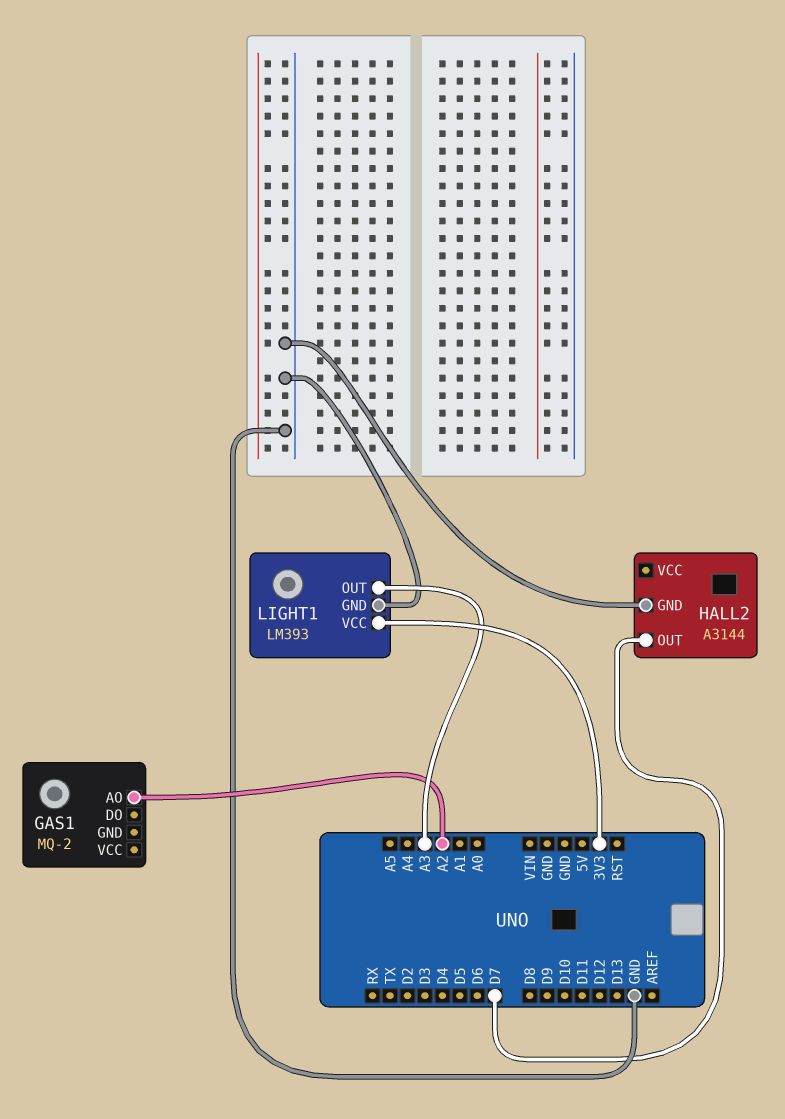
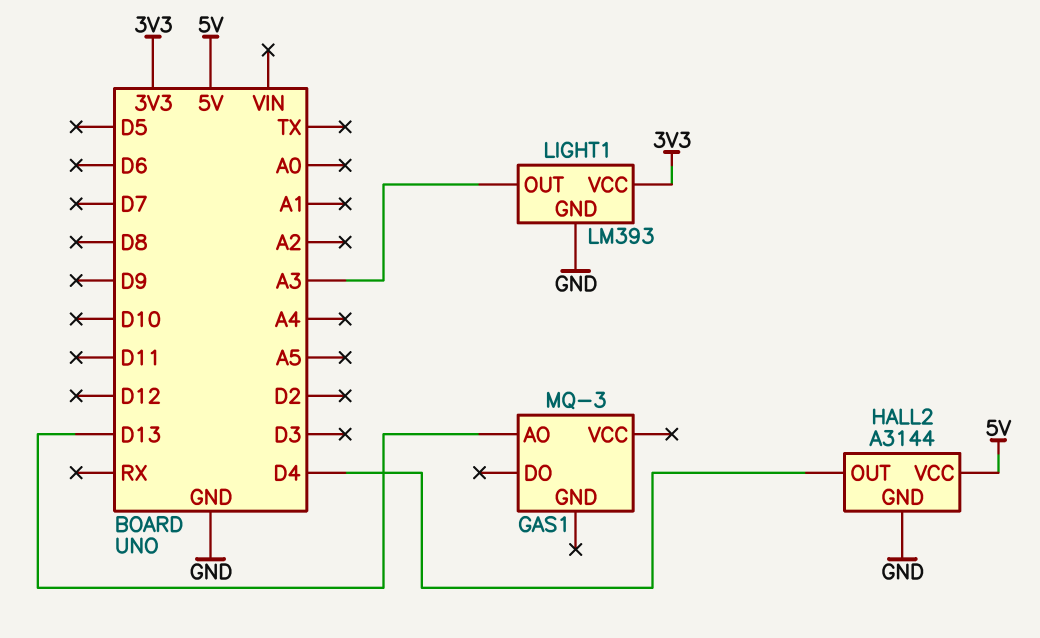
GAS1: MQ-2 -> MQ-3
GAS1 pin AO: A2 -> D13
HALL2 pin OUT: D7 -> D4
HALL2 pin VCC: none -> 5V

